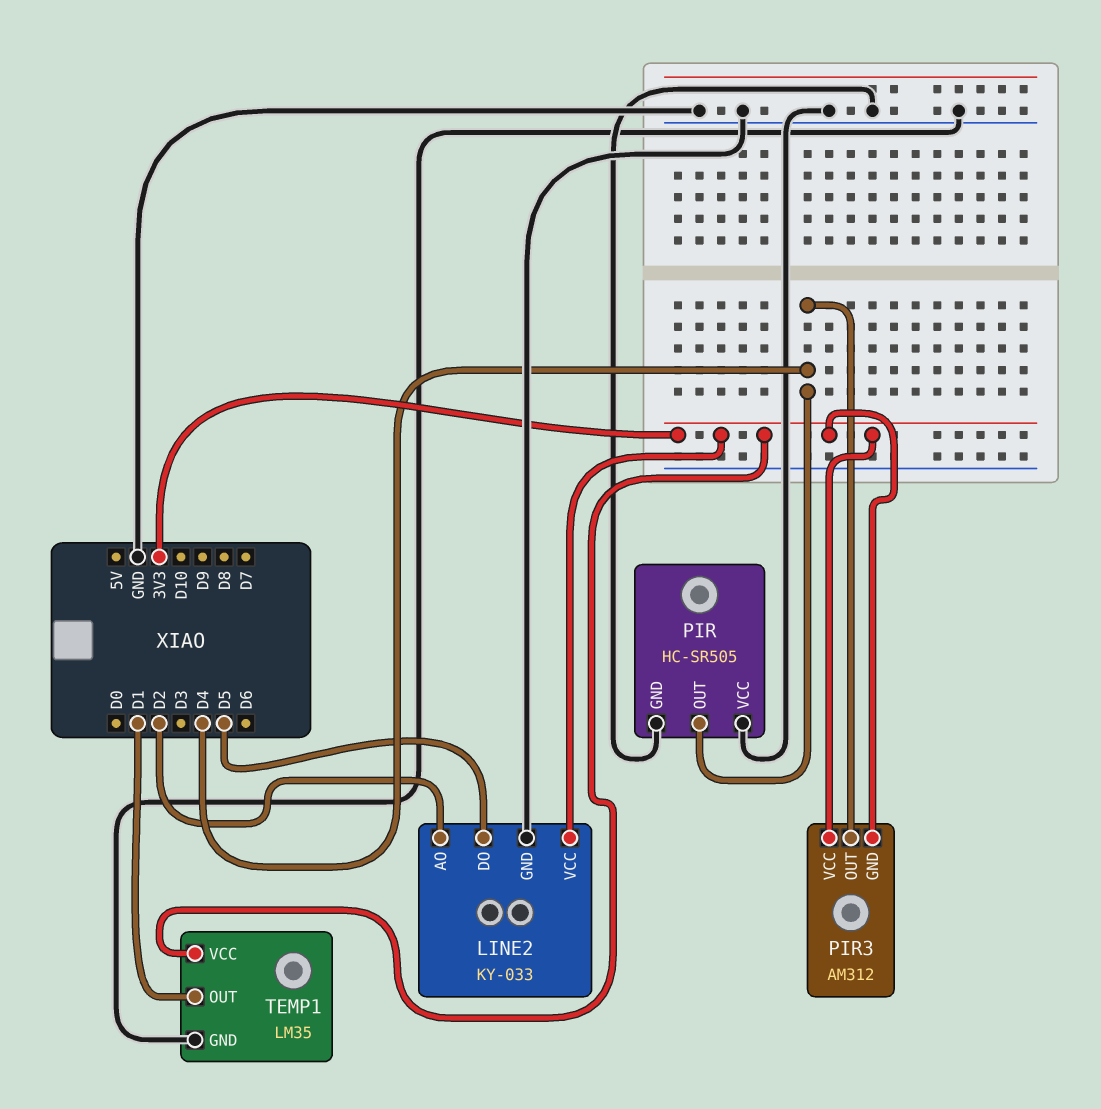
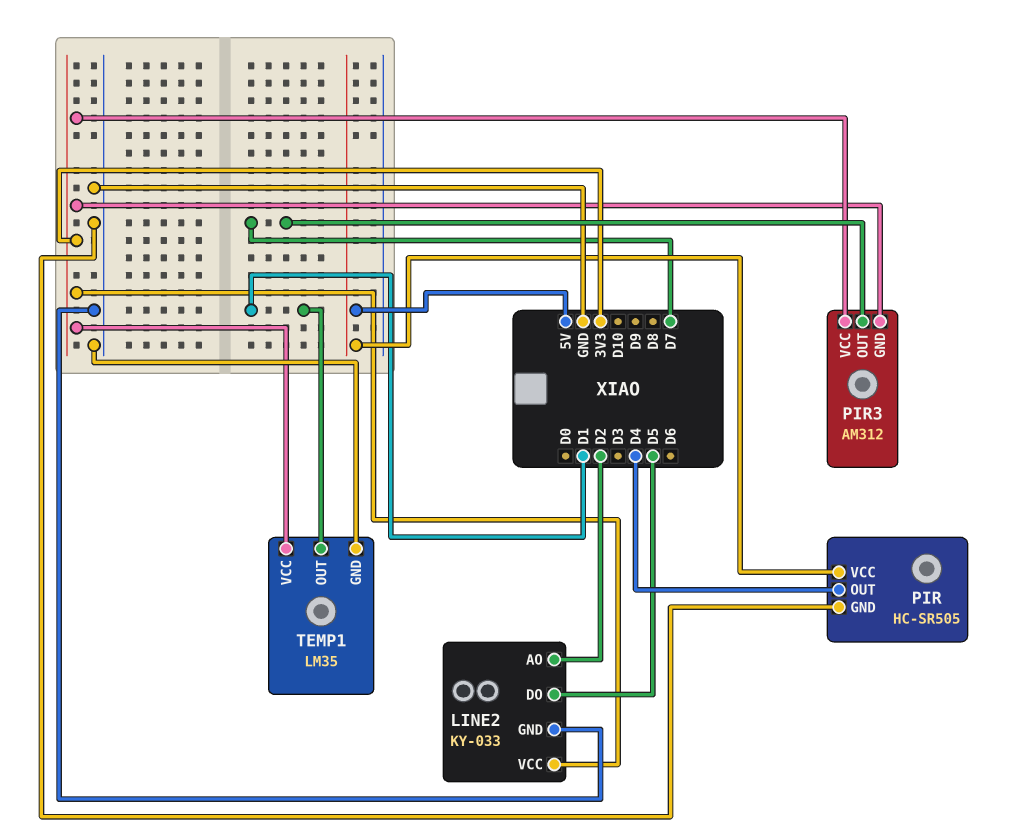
PIR pin VCC: GND -> 5V
PIR3 pin OUT: D4 -> D7

